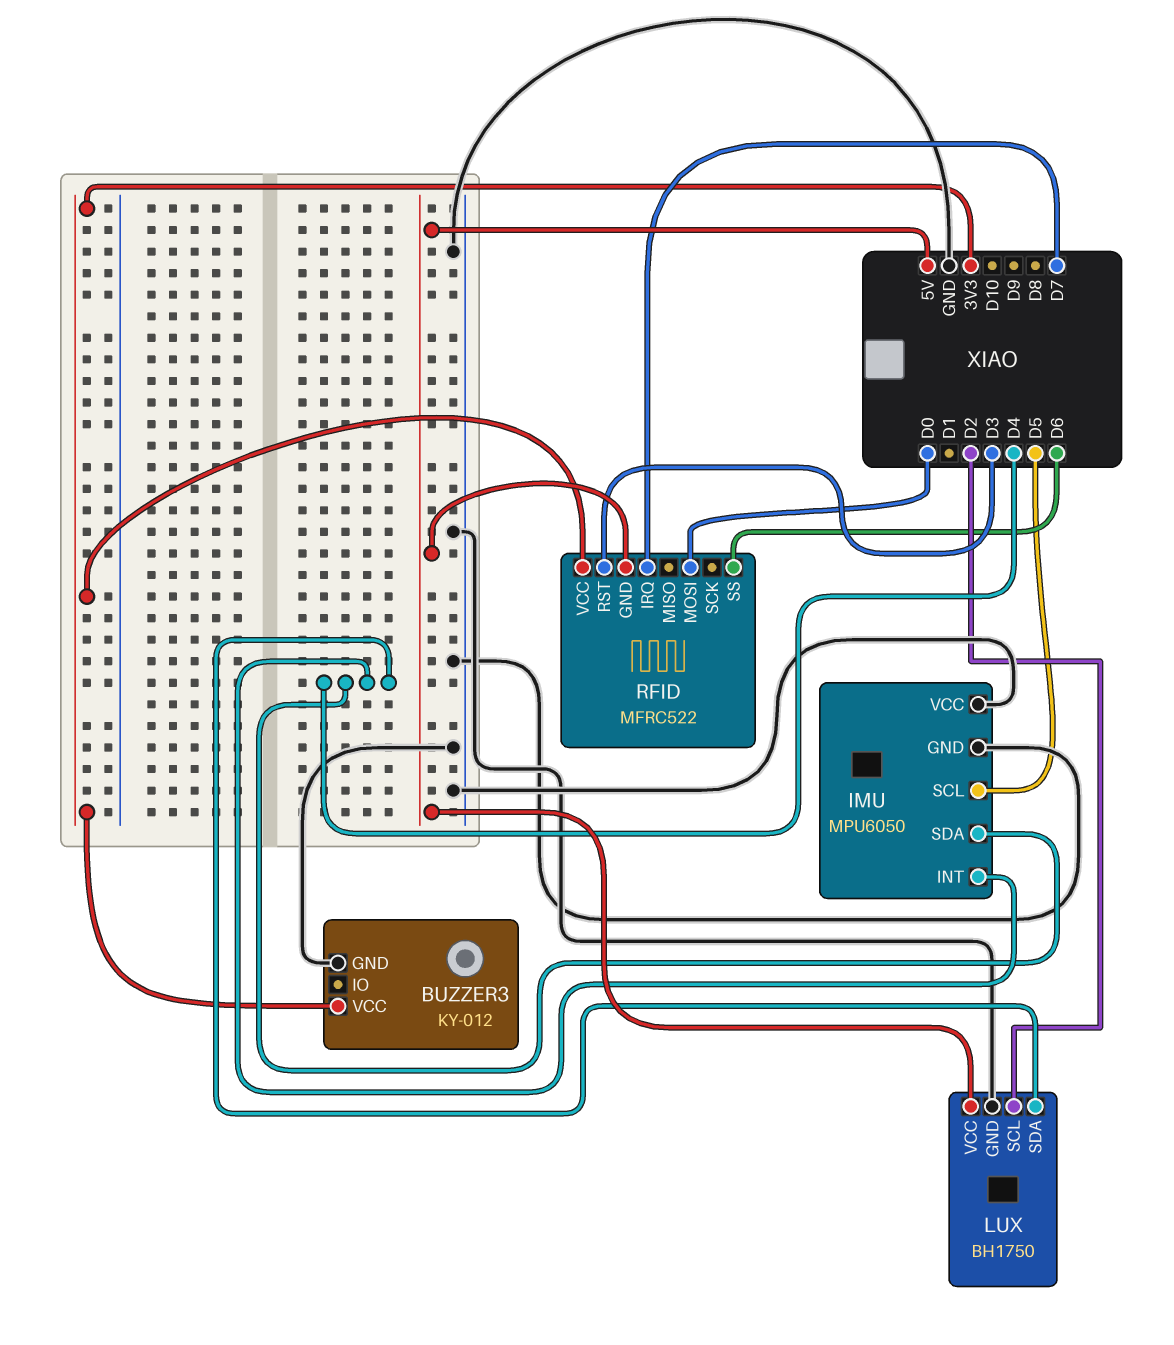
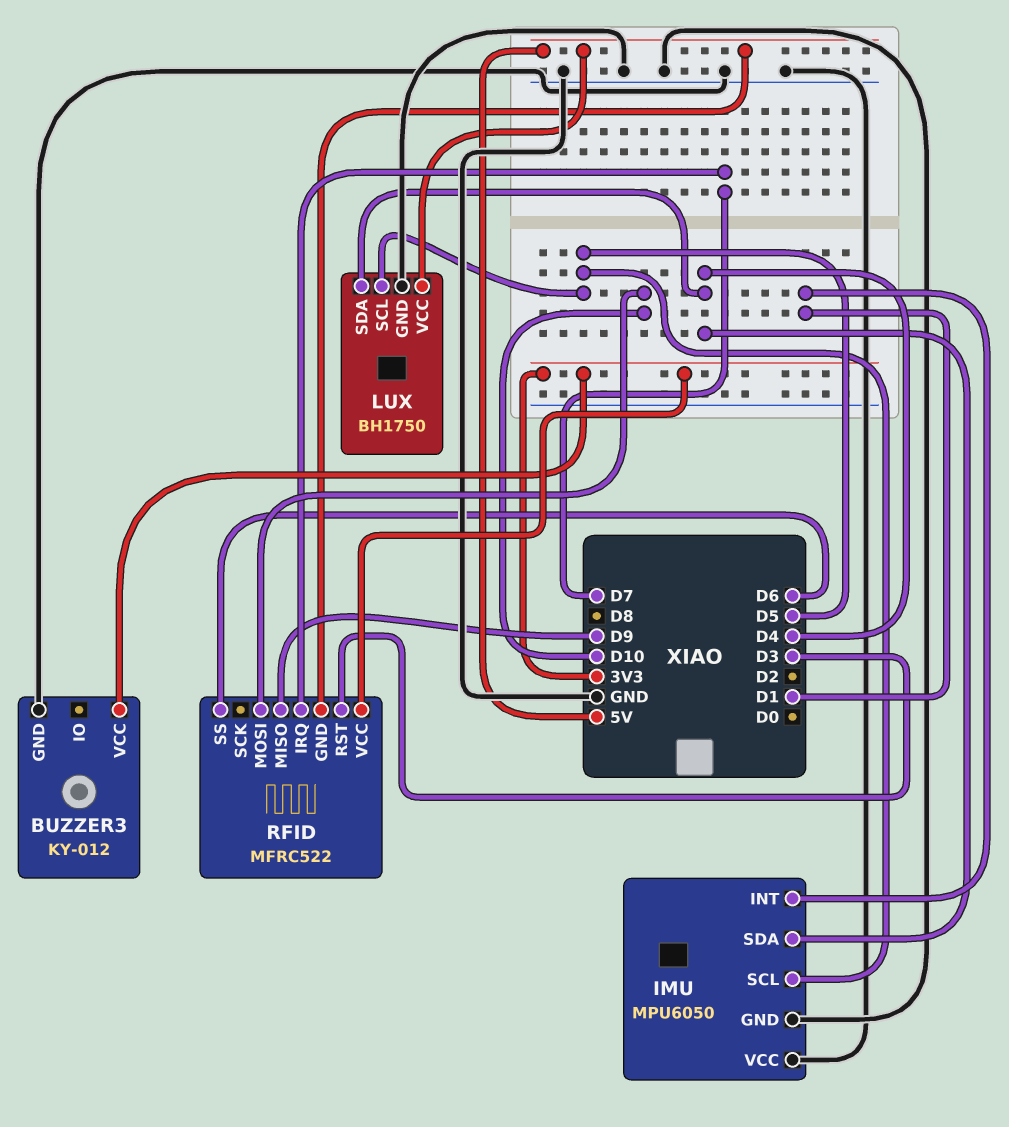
IMU pin INT: D4 -> D1
LUX pin SCL: D2 -> D5
RFID pin MISO: none -> D9
RFID pin MOSI: D0 -> D10

